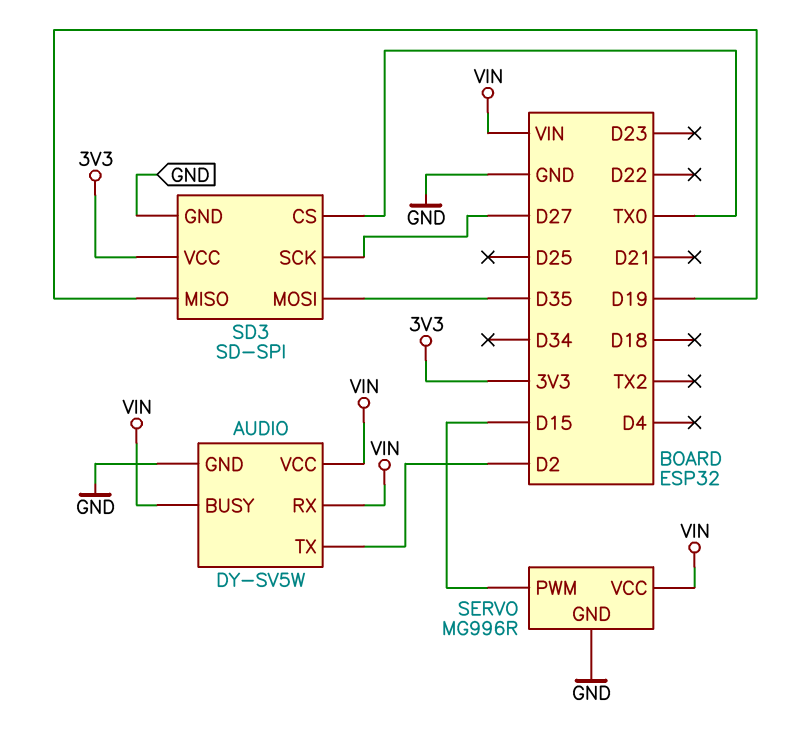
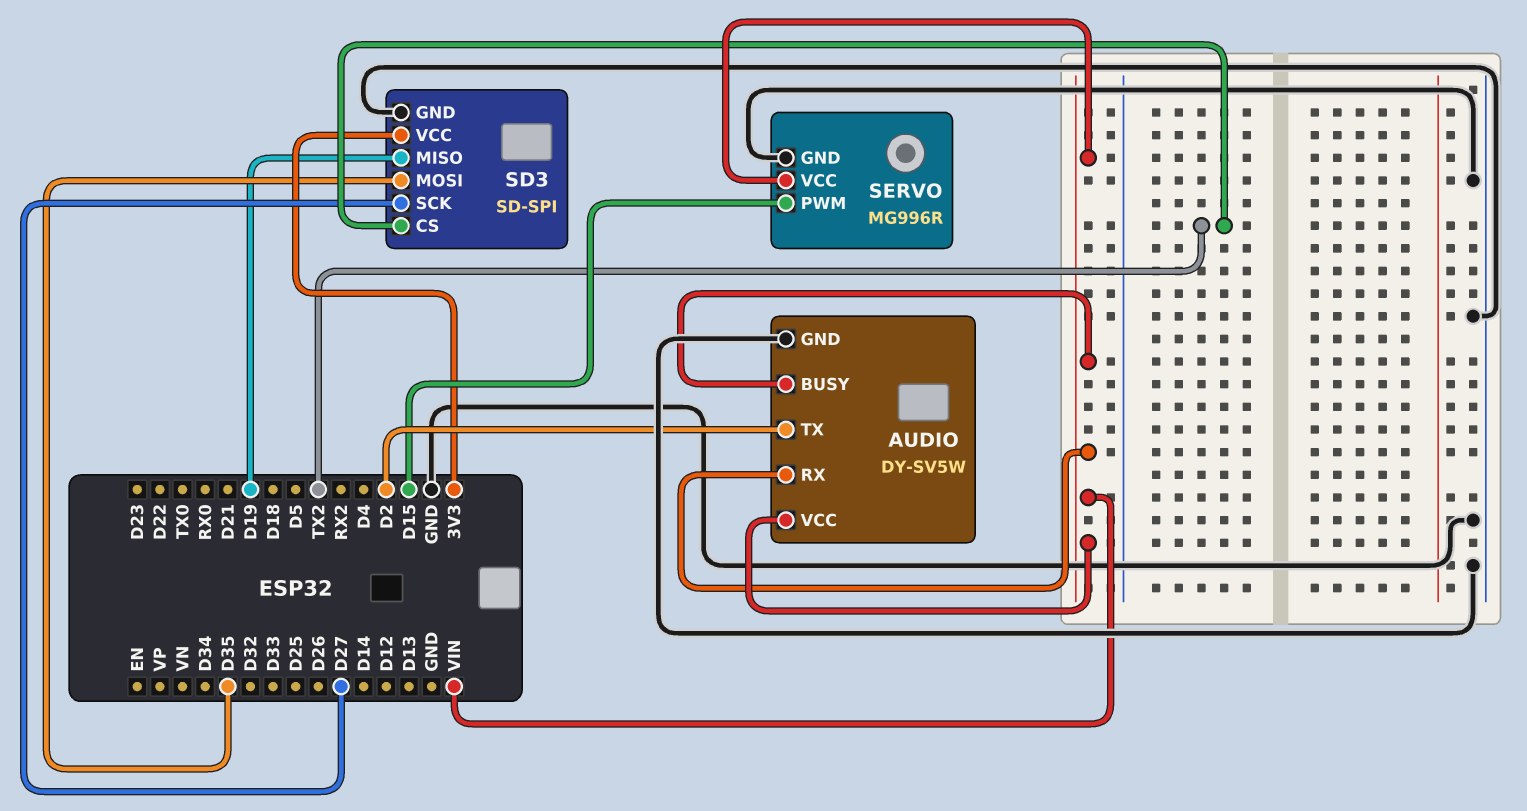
SD3 pin CS: TX0 -> TX2

